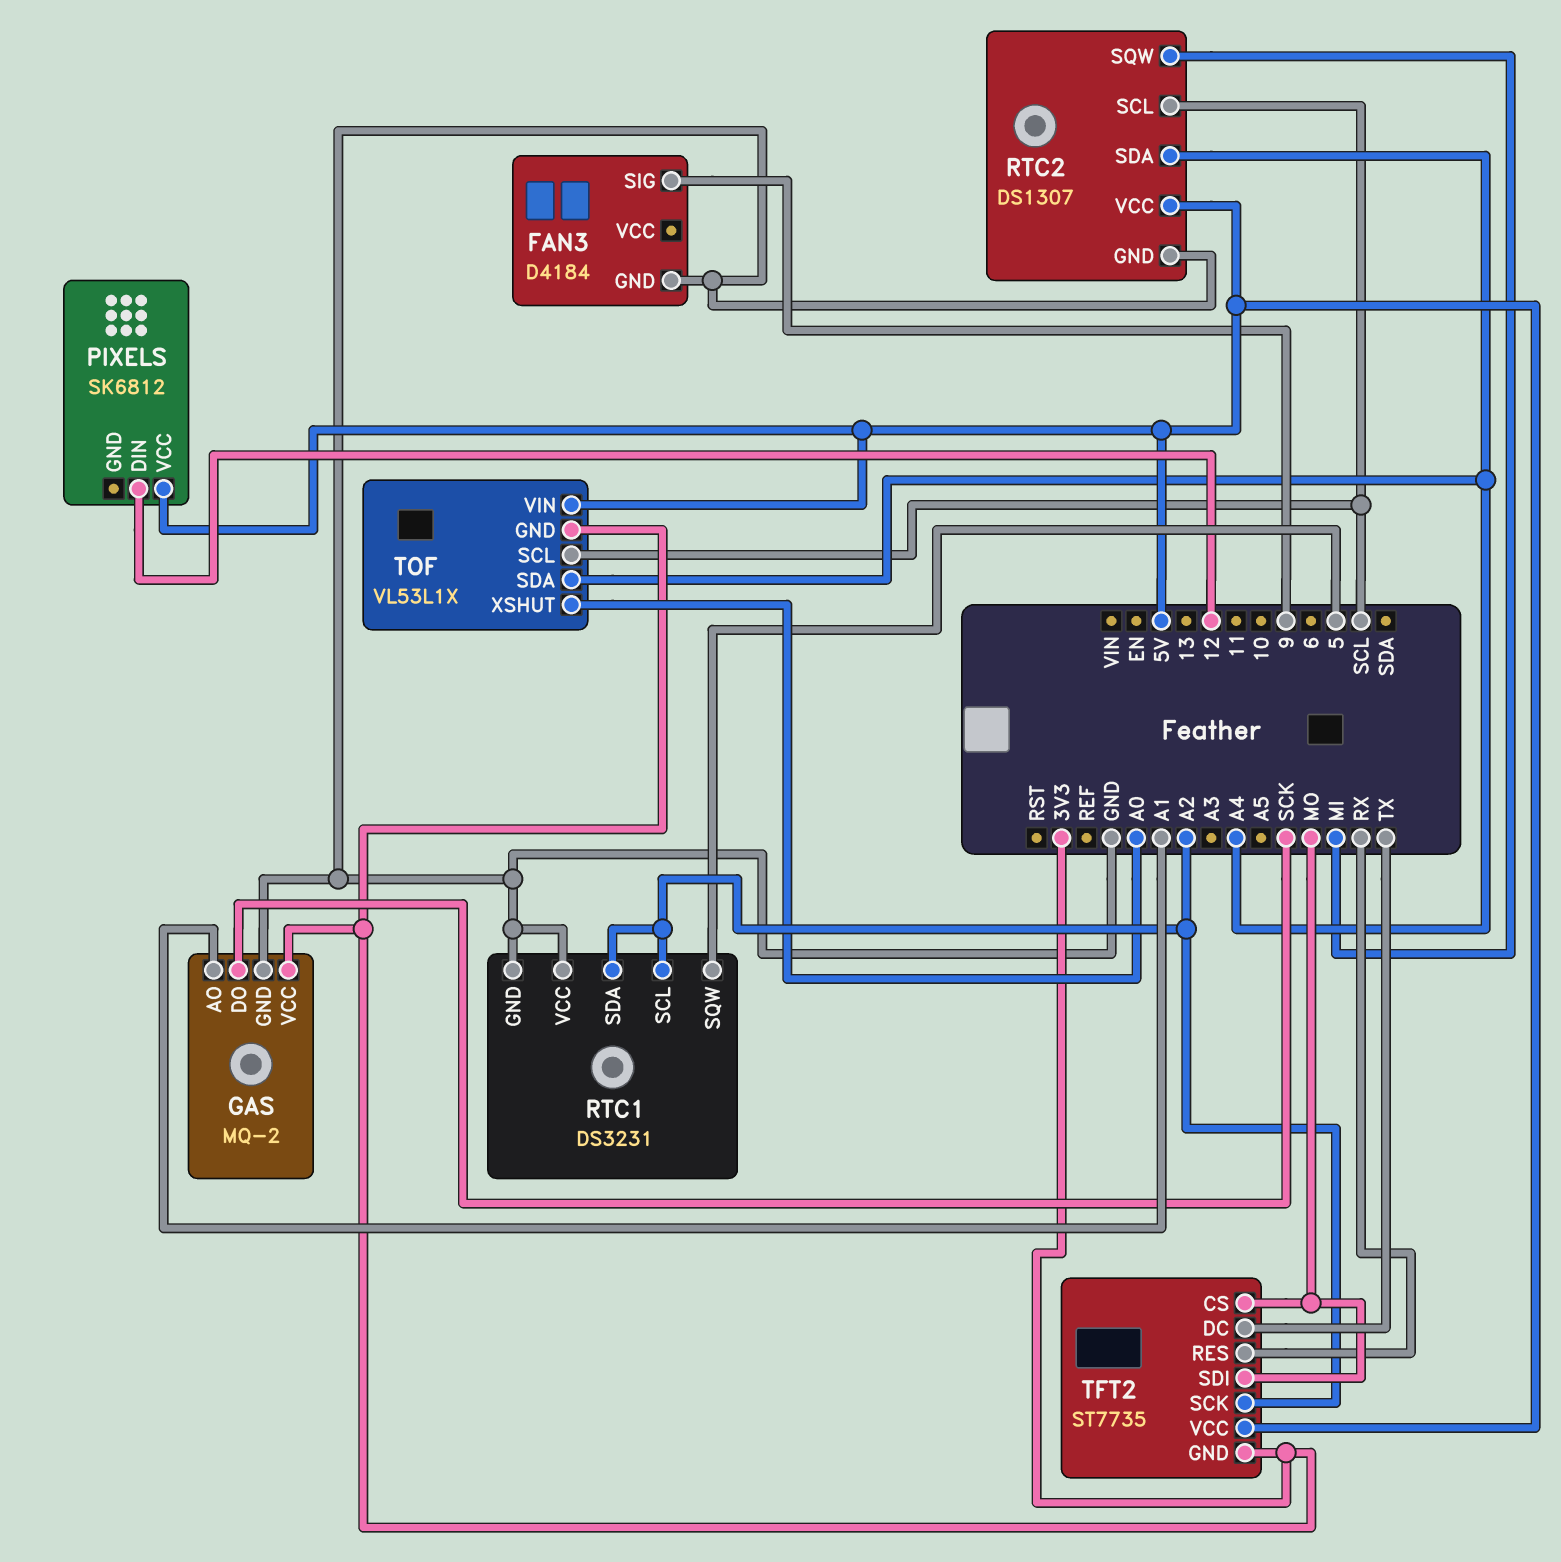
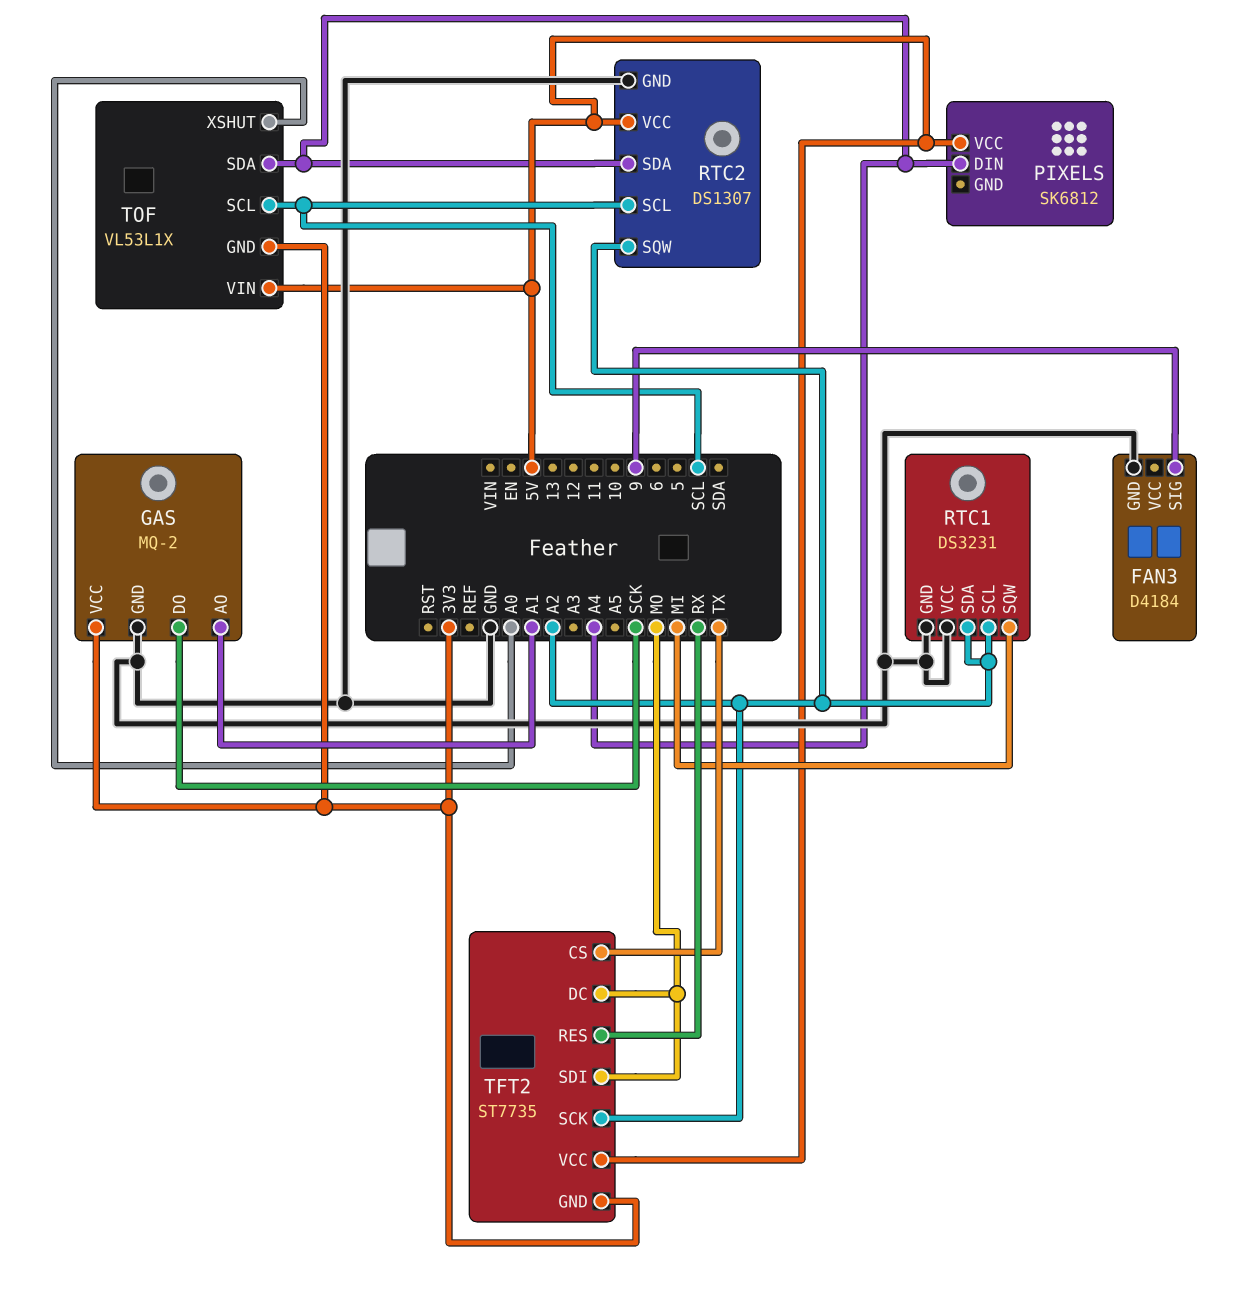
PIXELS pin DIN: 12 -> A4
RTC1 pin SQW: 5 -> MI
RTC2 pin SQW: MI -> A2
TFT2 pin CS: MO -> TX
TFT2 pin DC: TX -> MO

